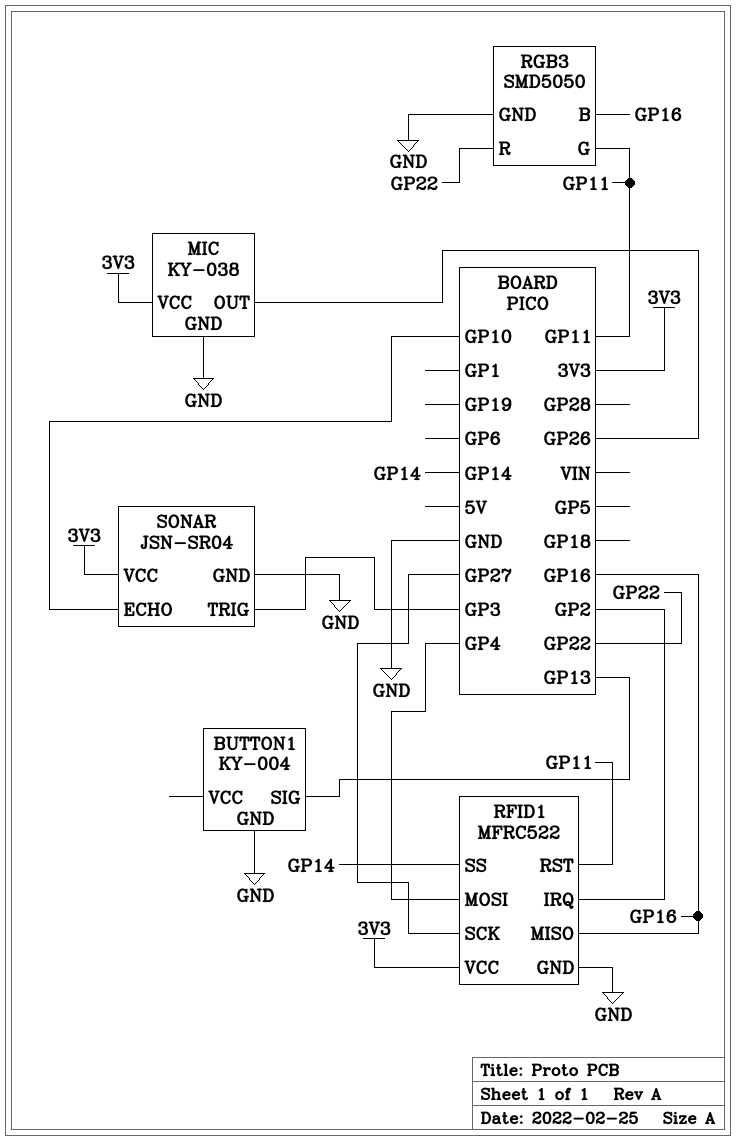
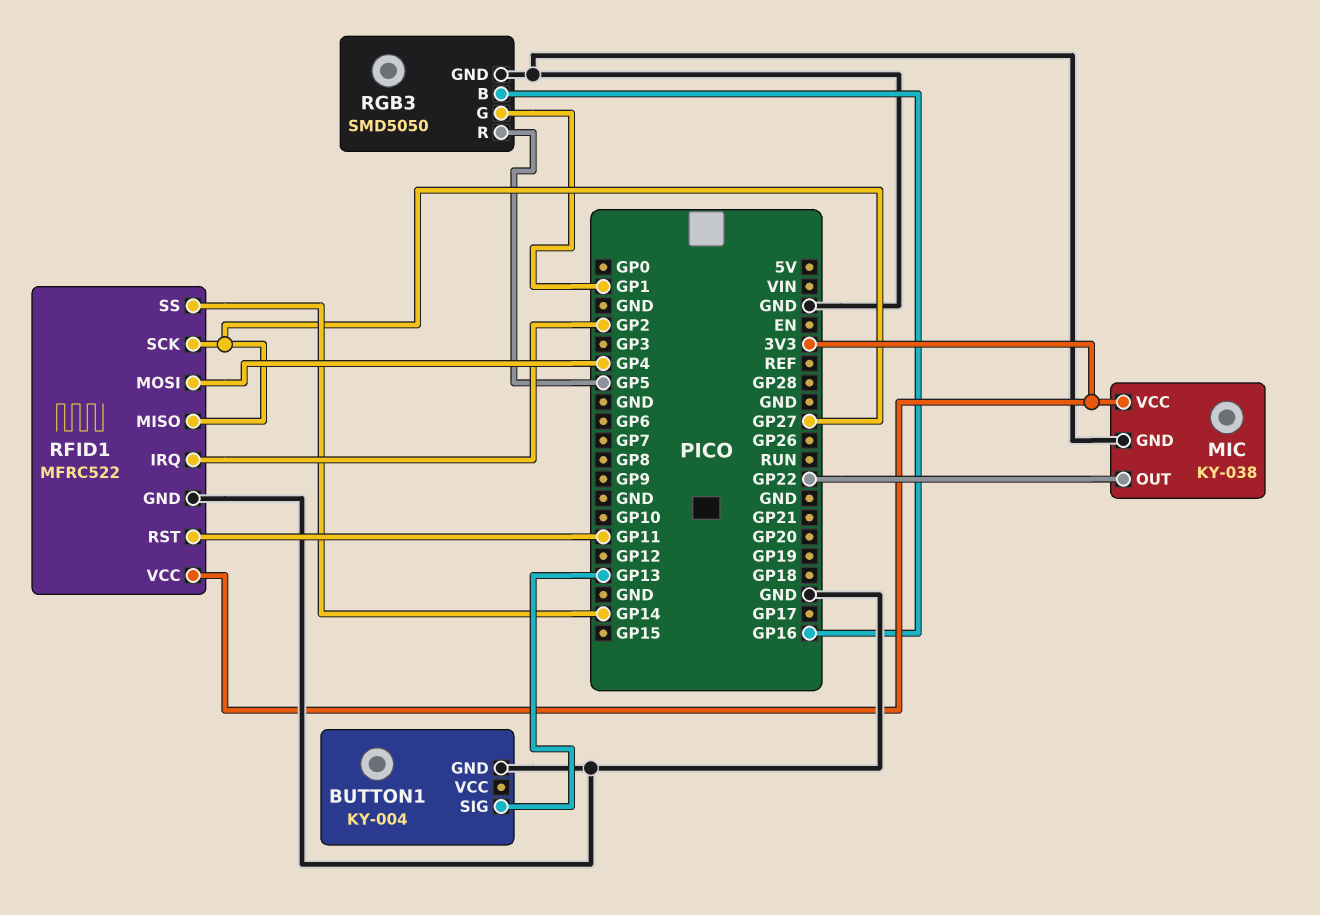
MIC pin OUT: GP26 -> GP22
RFID1 pin MISO: GP16 -> GP27
RGB3 pin G: GP11 -> GP1
RGB3 pin R: GP22 -> GP5
SONAR: JSN-SR04 -> none
SONAR pin ECHO: GP10 -> none
SONAR pin GND: GND -> none
SONAR pin TRIG: GP3 -> none
SONAR pin VCC: 3V3 -> none

